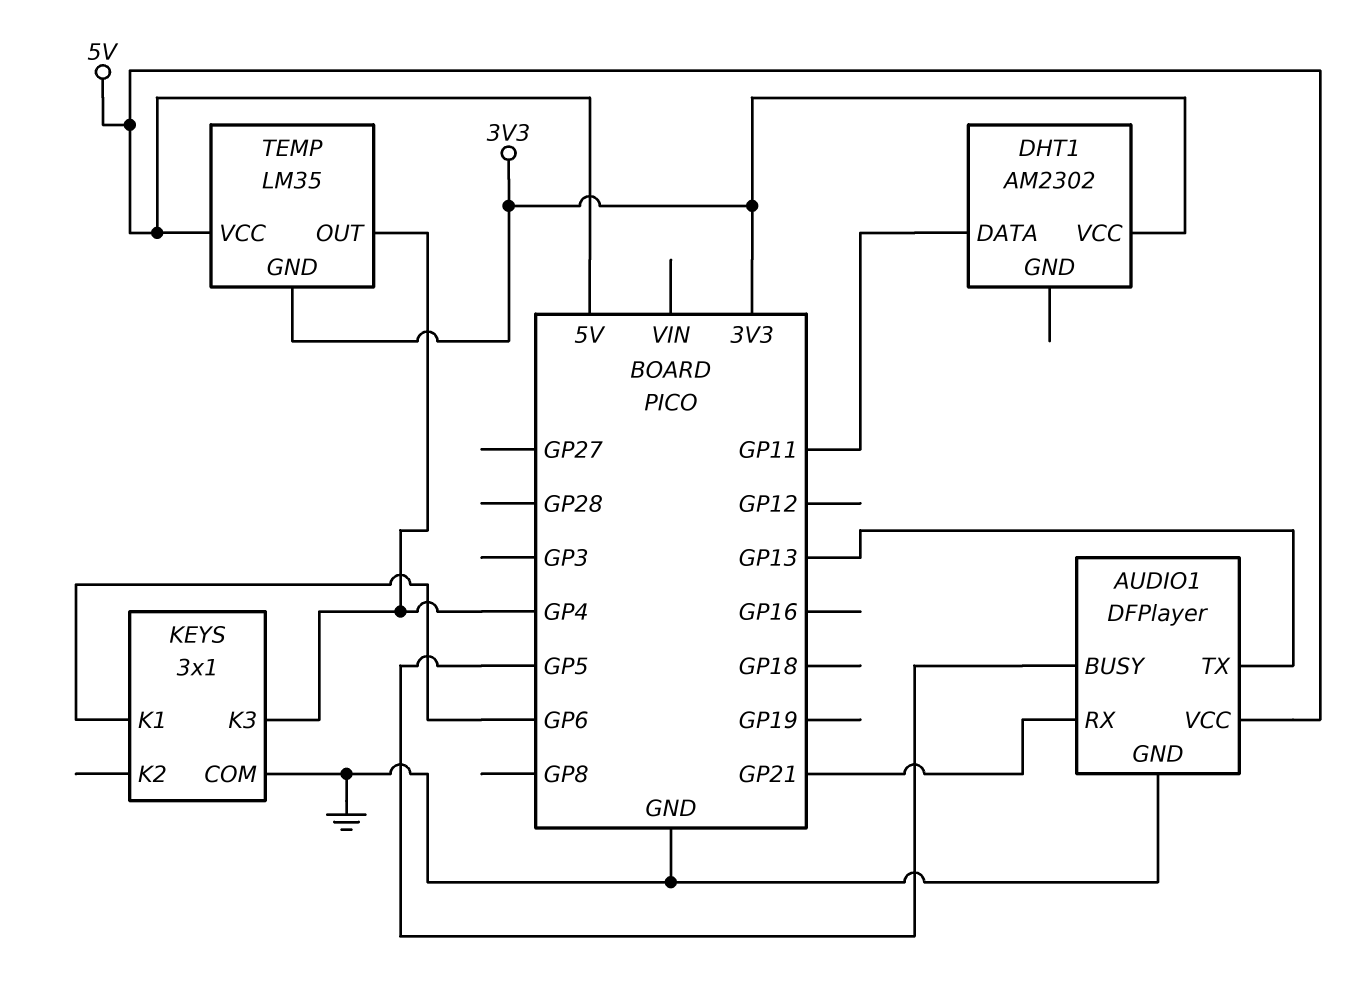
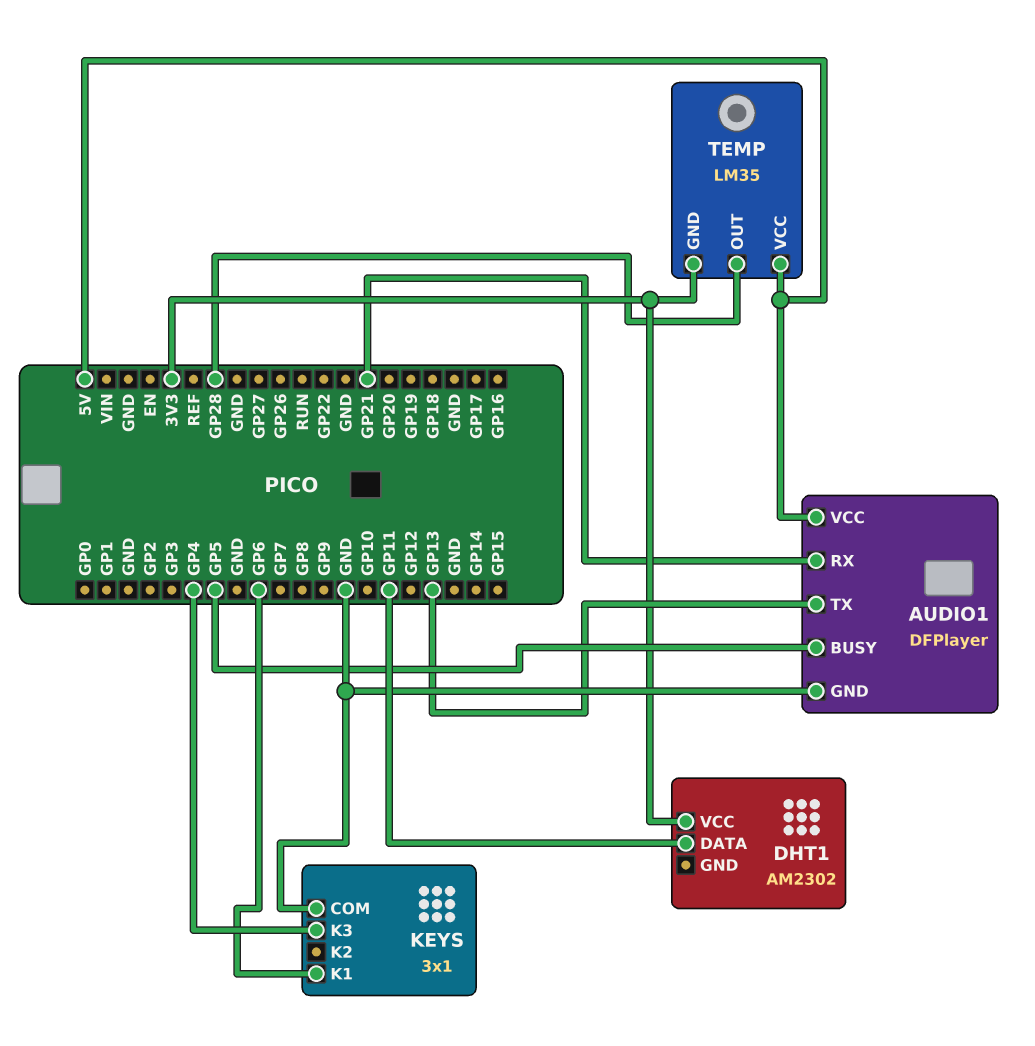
TEMP pin OUT: GP4 -> GP28

